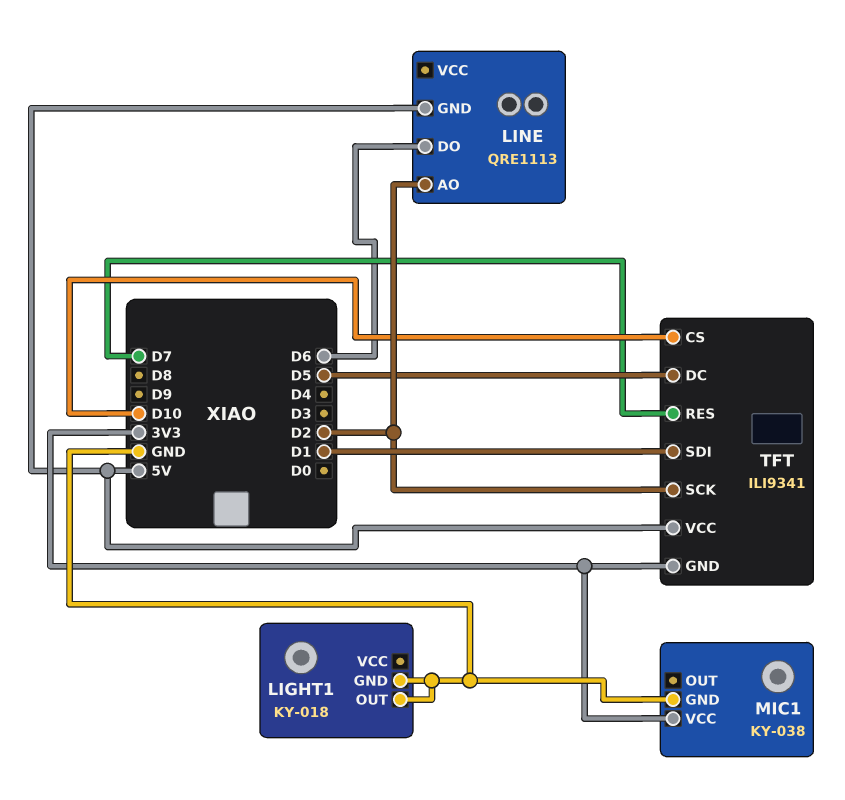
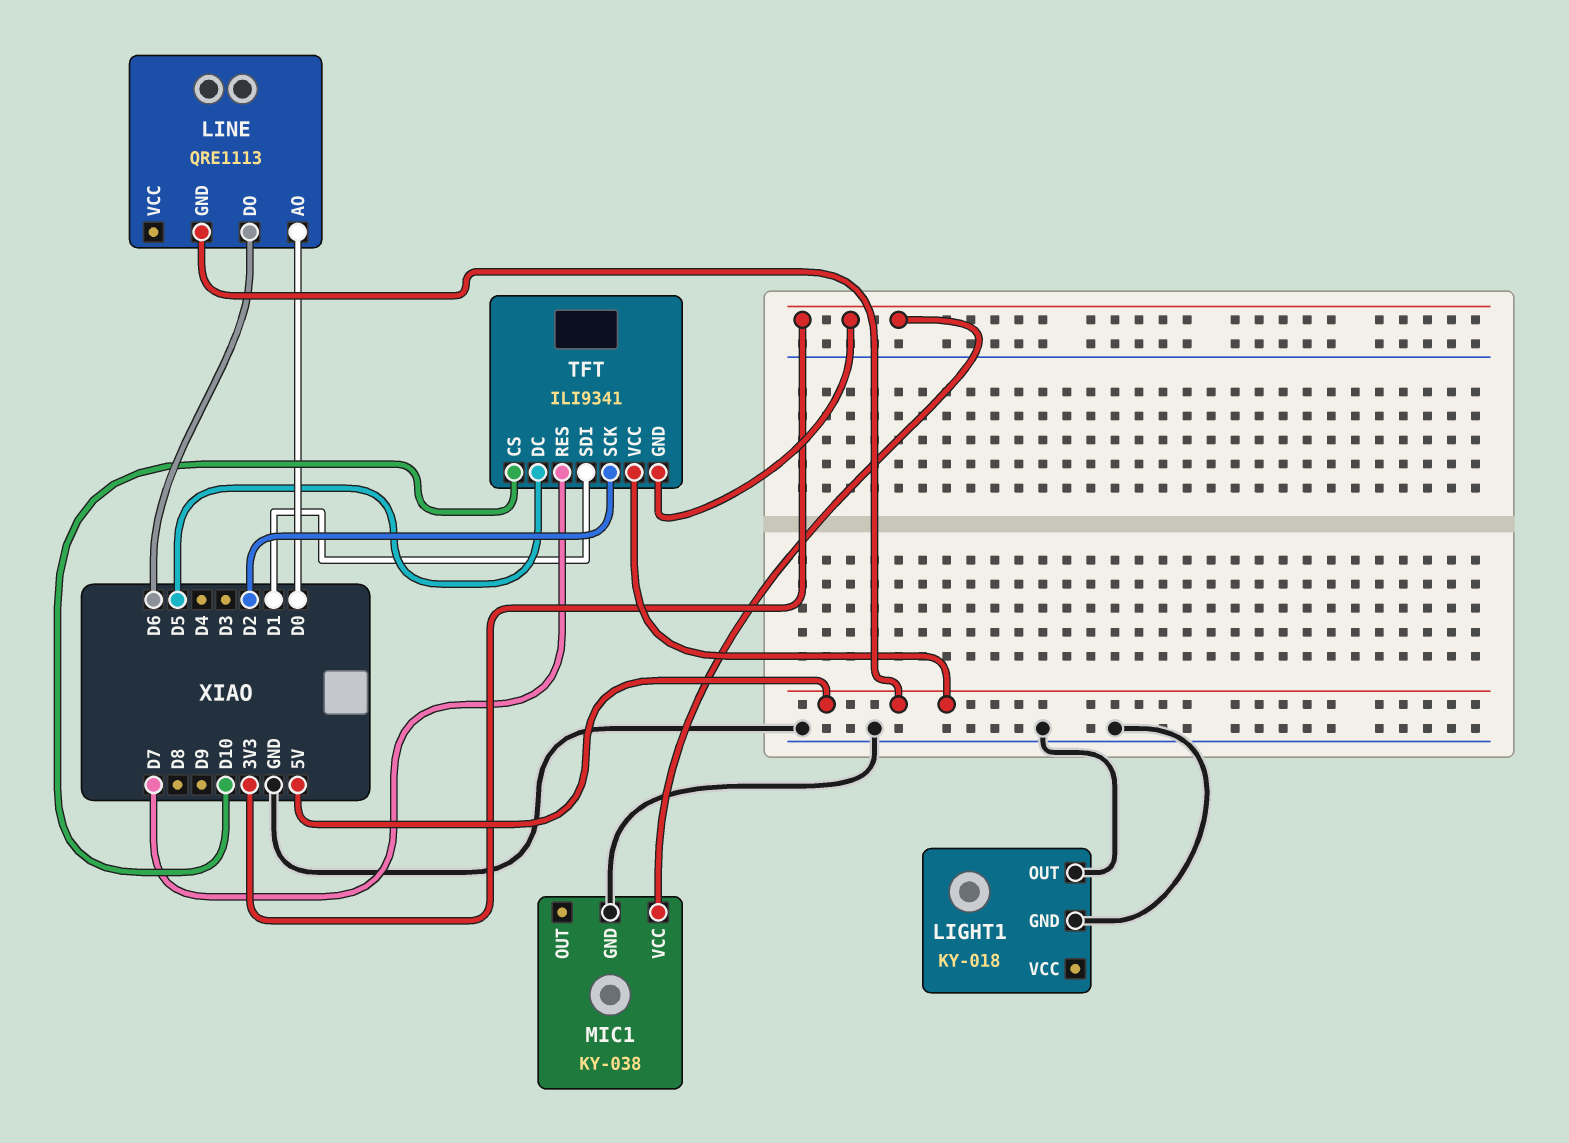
LINE pin AO: D2 -> D0

